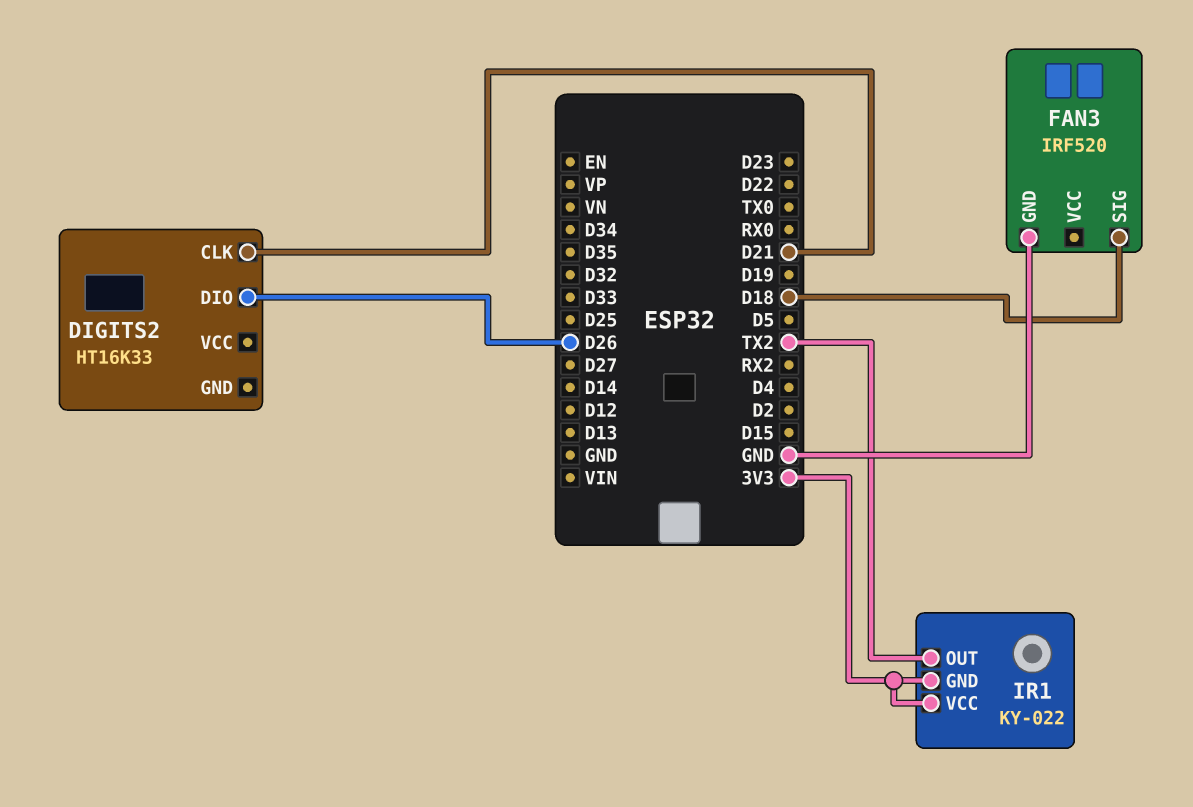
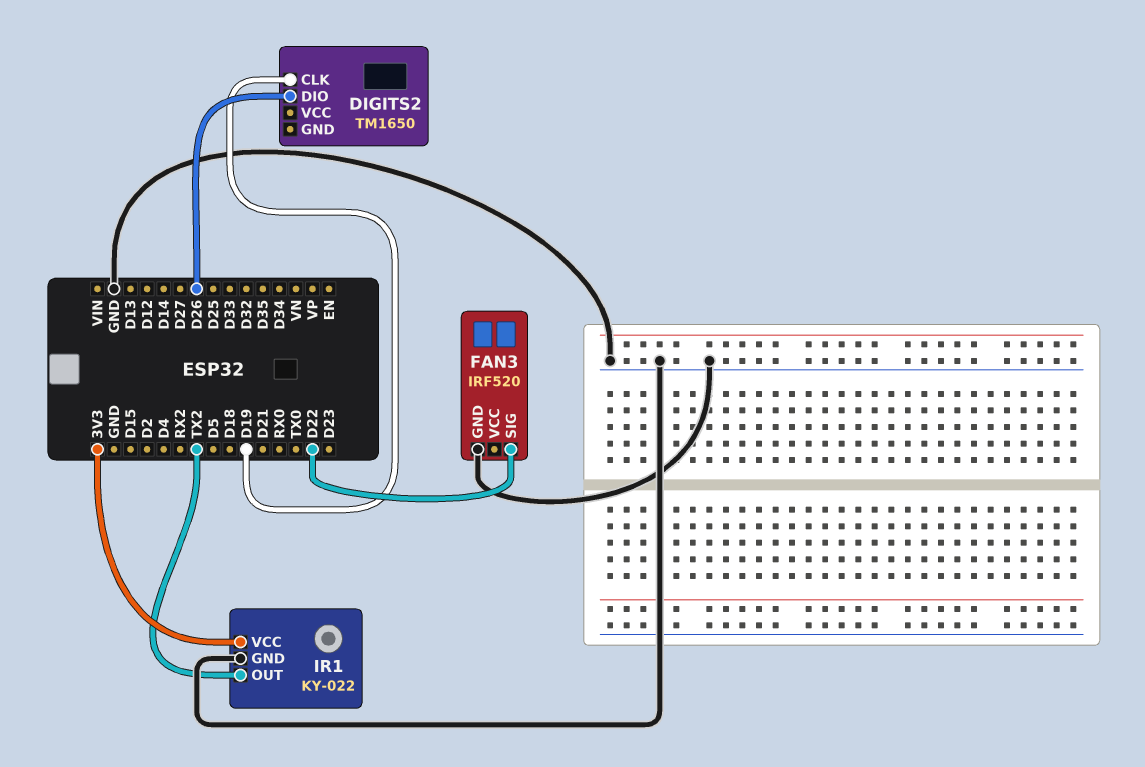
DIGITS2: HT16K33 -> TM1650
DIGITS2 pin CLK: D21 -> D19
FAN3 pin SIG: D18 -> D22
IR1 pin GND: 3V3 -> GND

